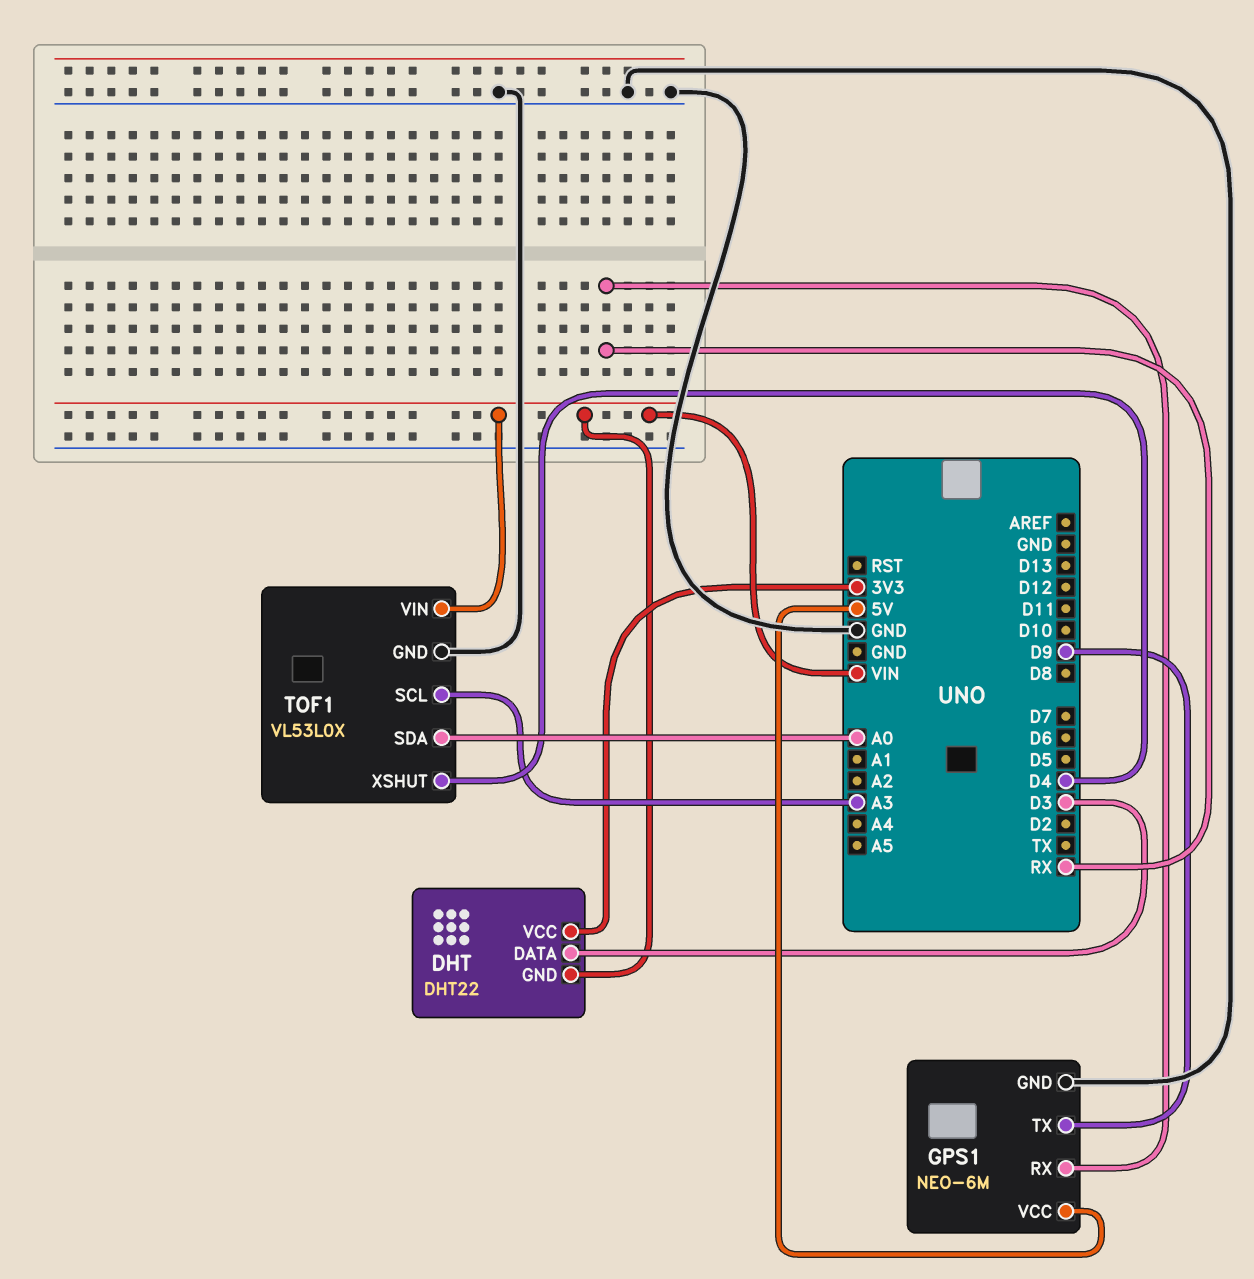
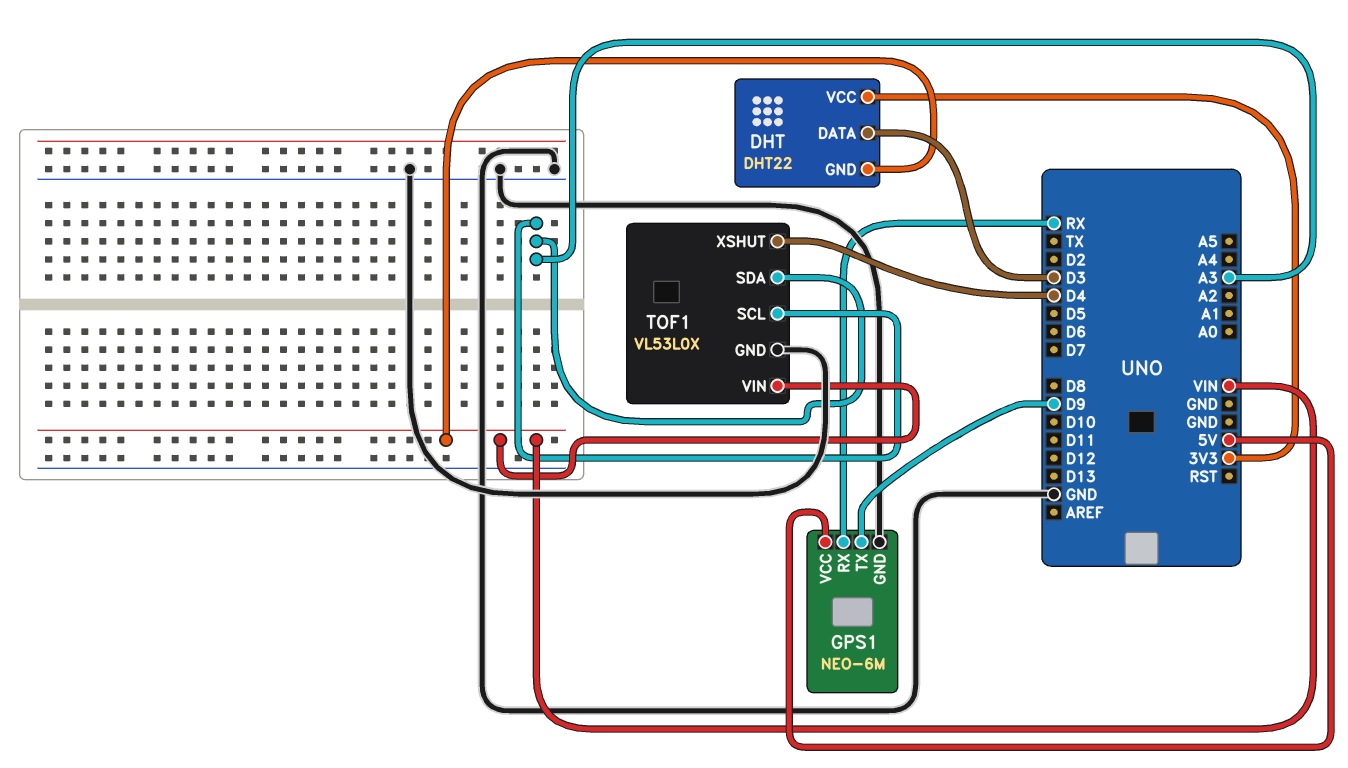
TOF1 pin SDA: A0 -> A3

